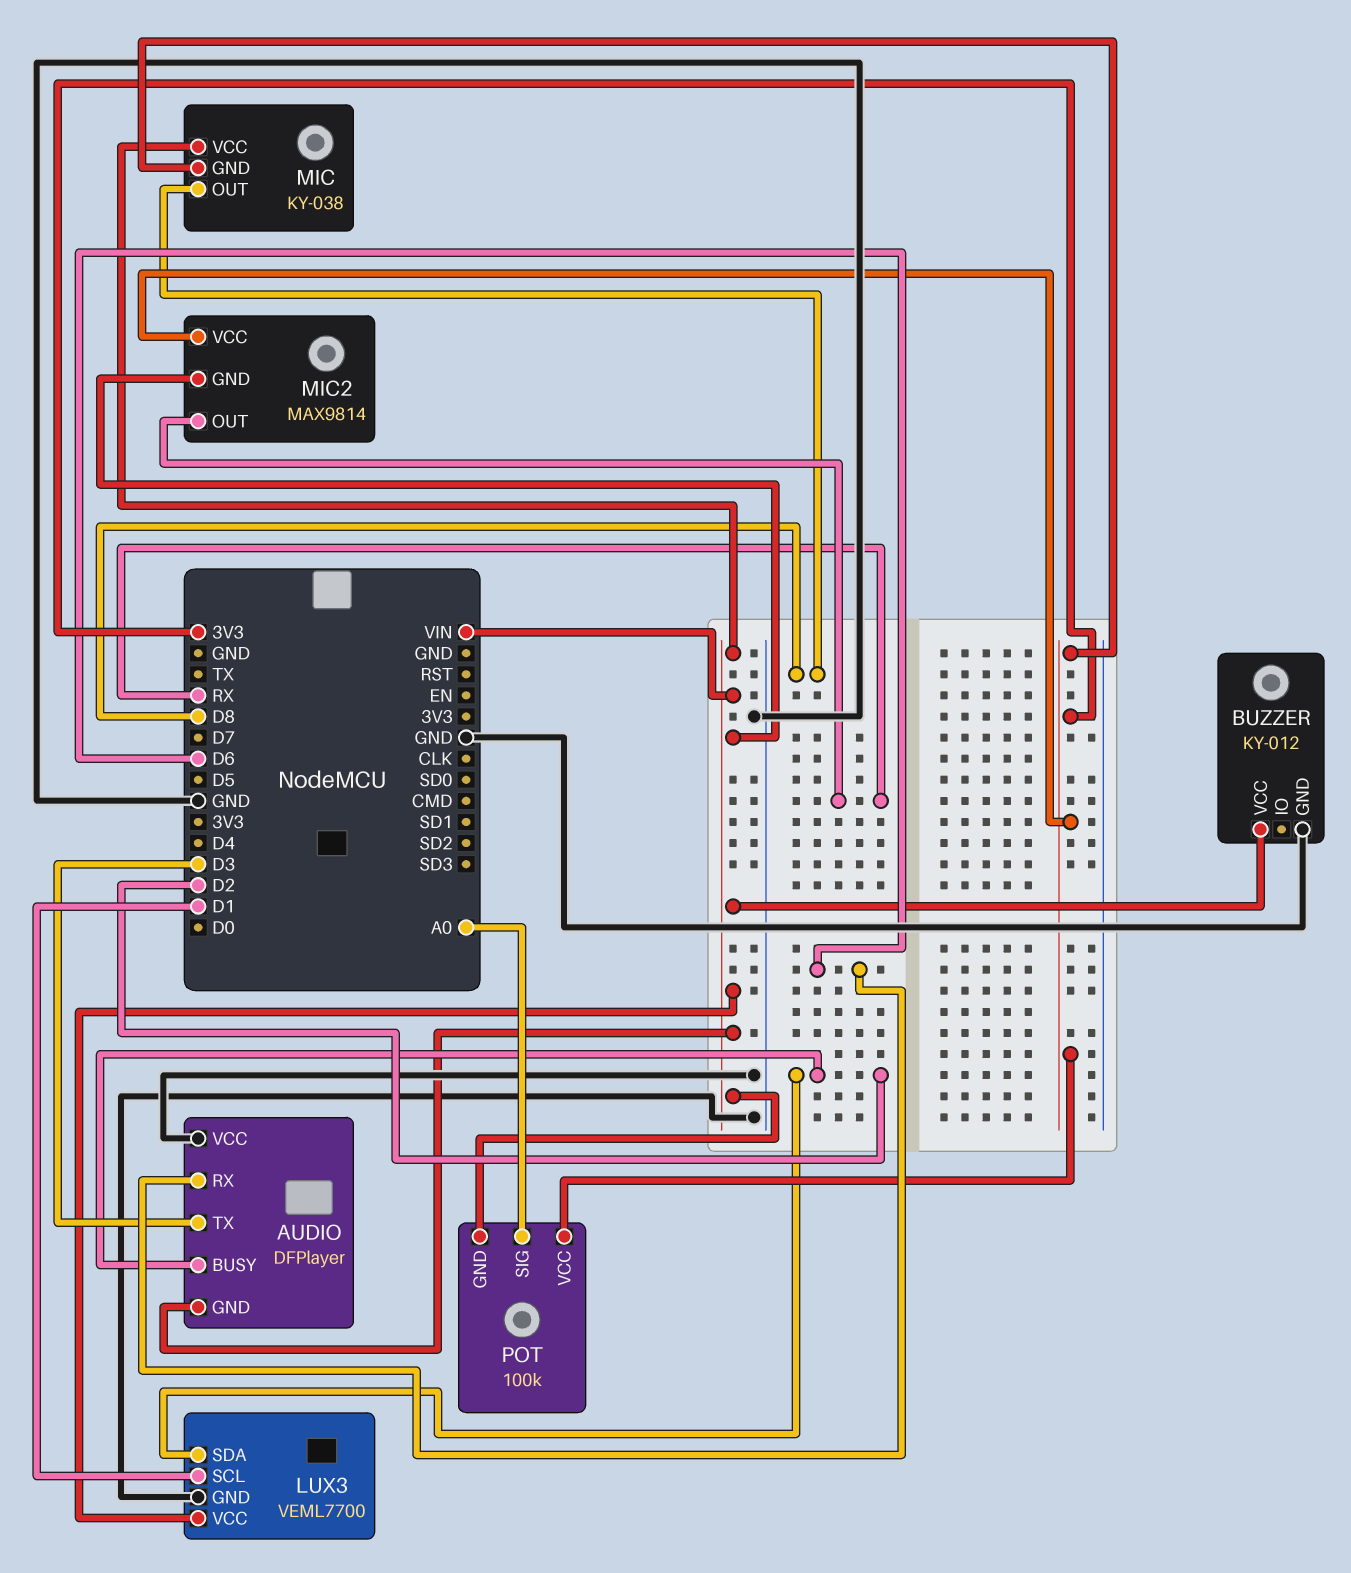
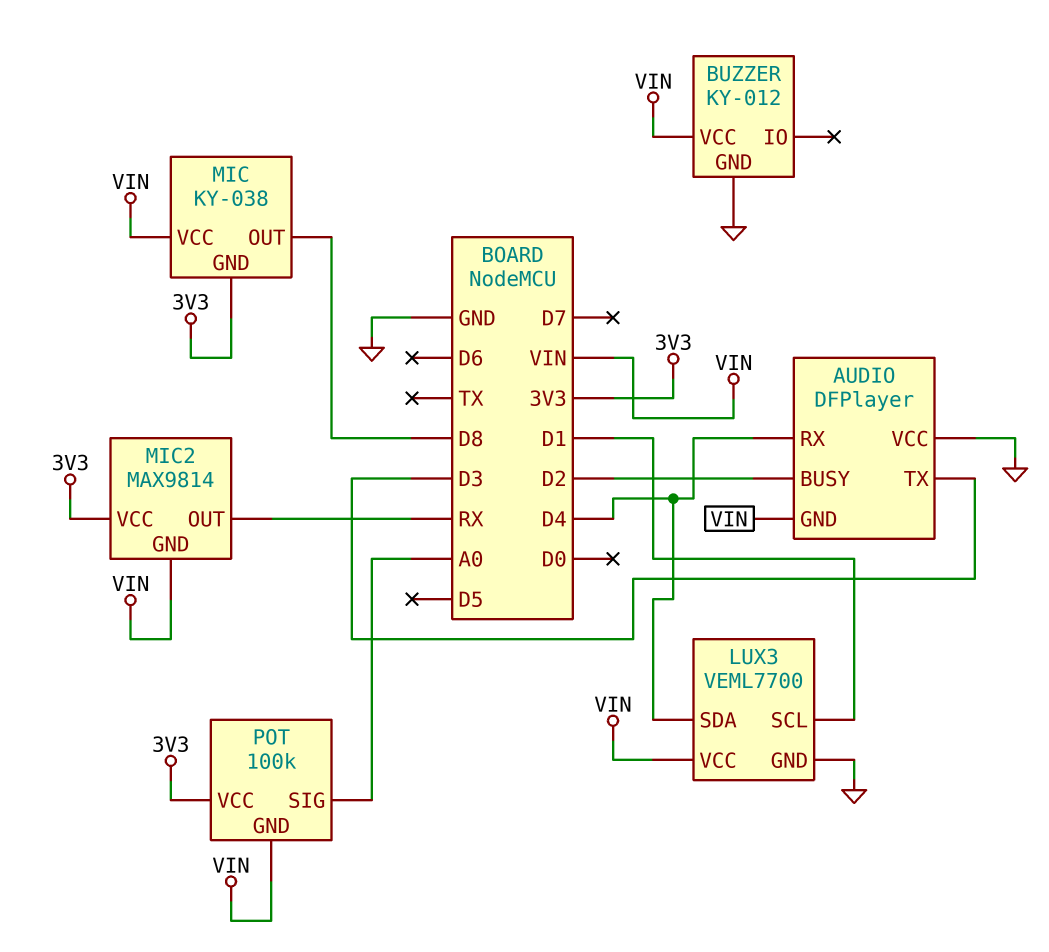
AUDIO pin RX: D6 -> D4
LUX3 pin SDA: D2 -> D4

